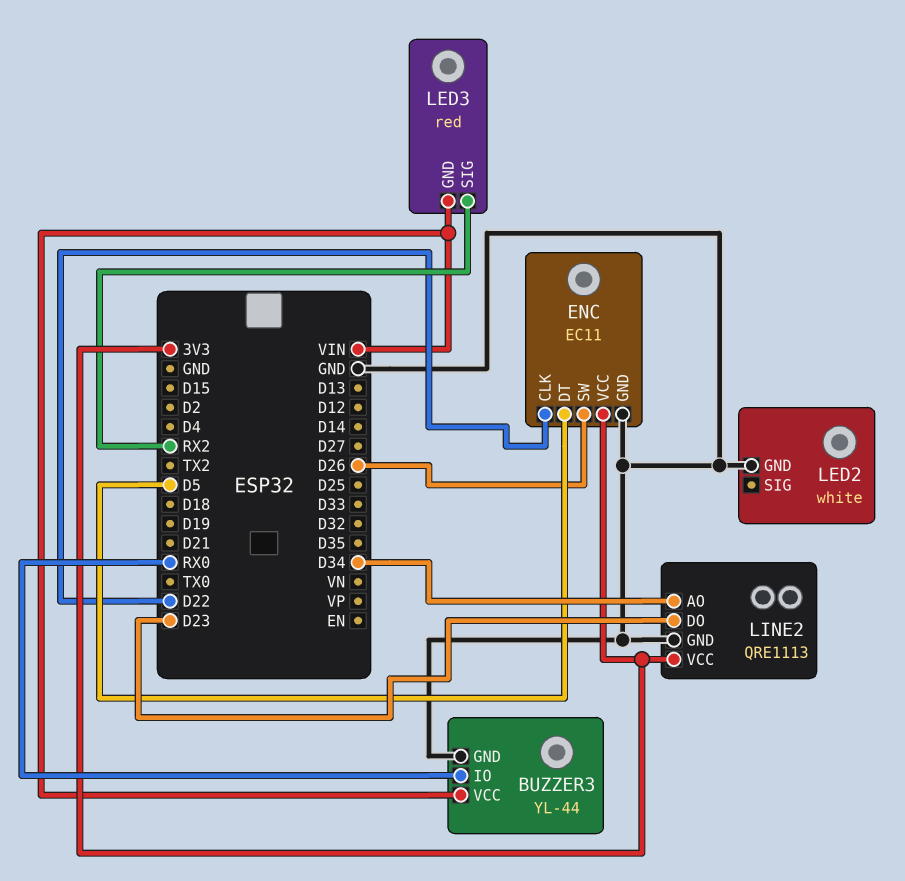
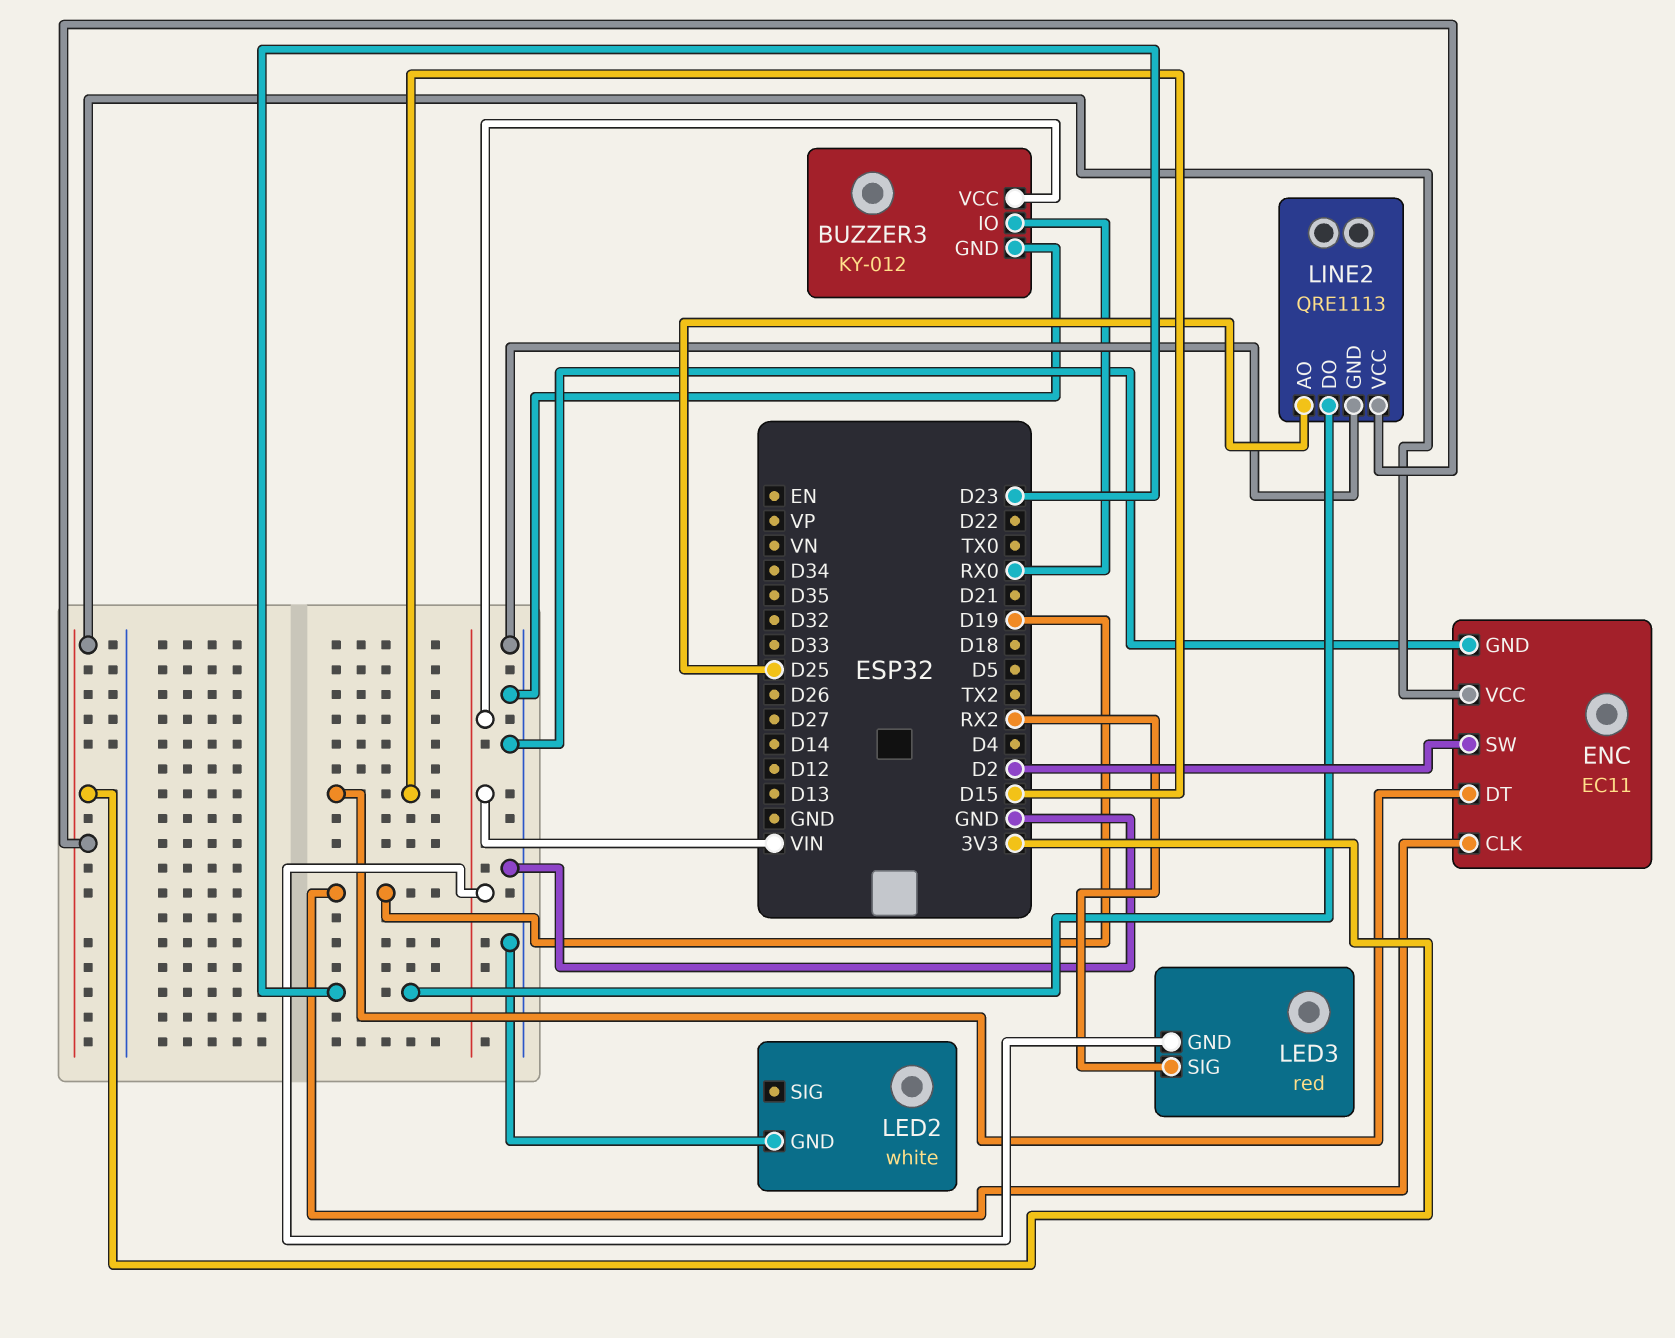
BUZZER3: YL-44 -> KY-012
ENC pin CLK: D22 -> D19
ENC pin DT: D5 -> D15
ENC pin SW: D26 -> D2
LINE2 pin AO: D34 -> D25

